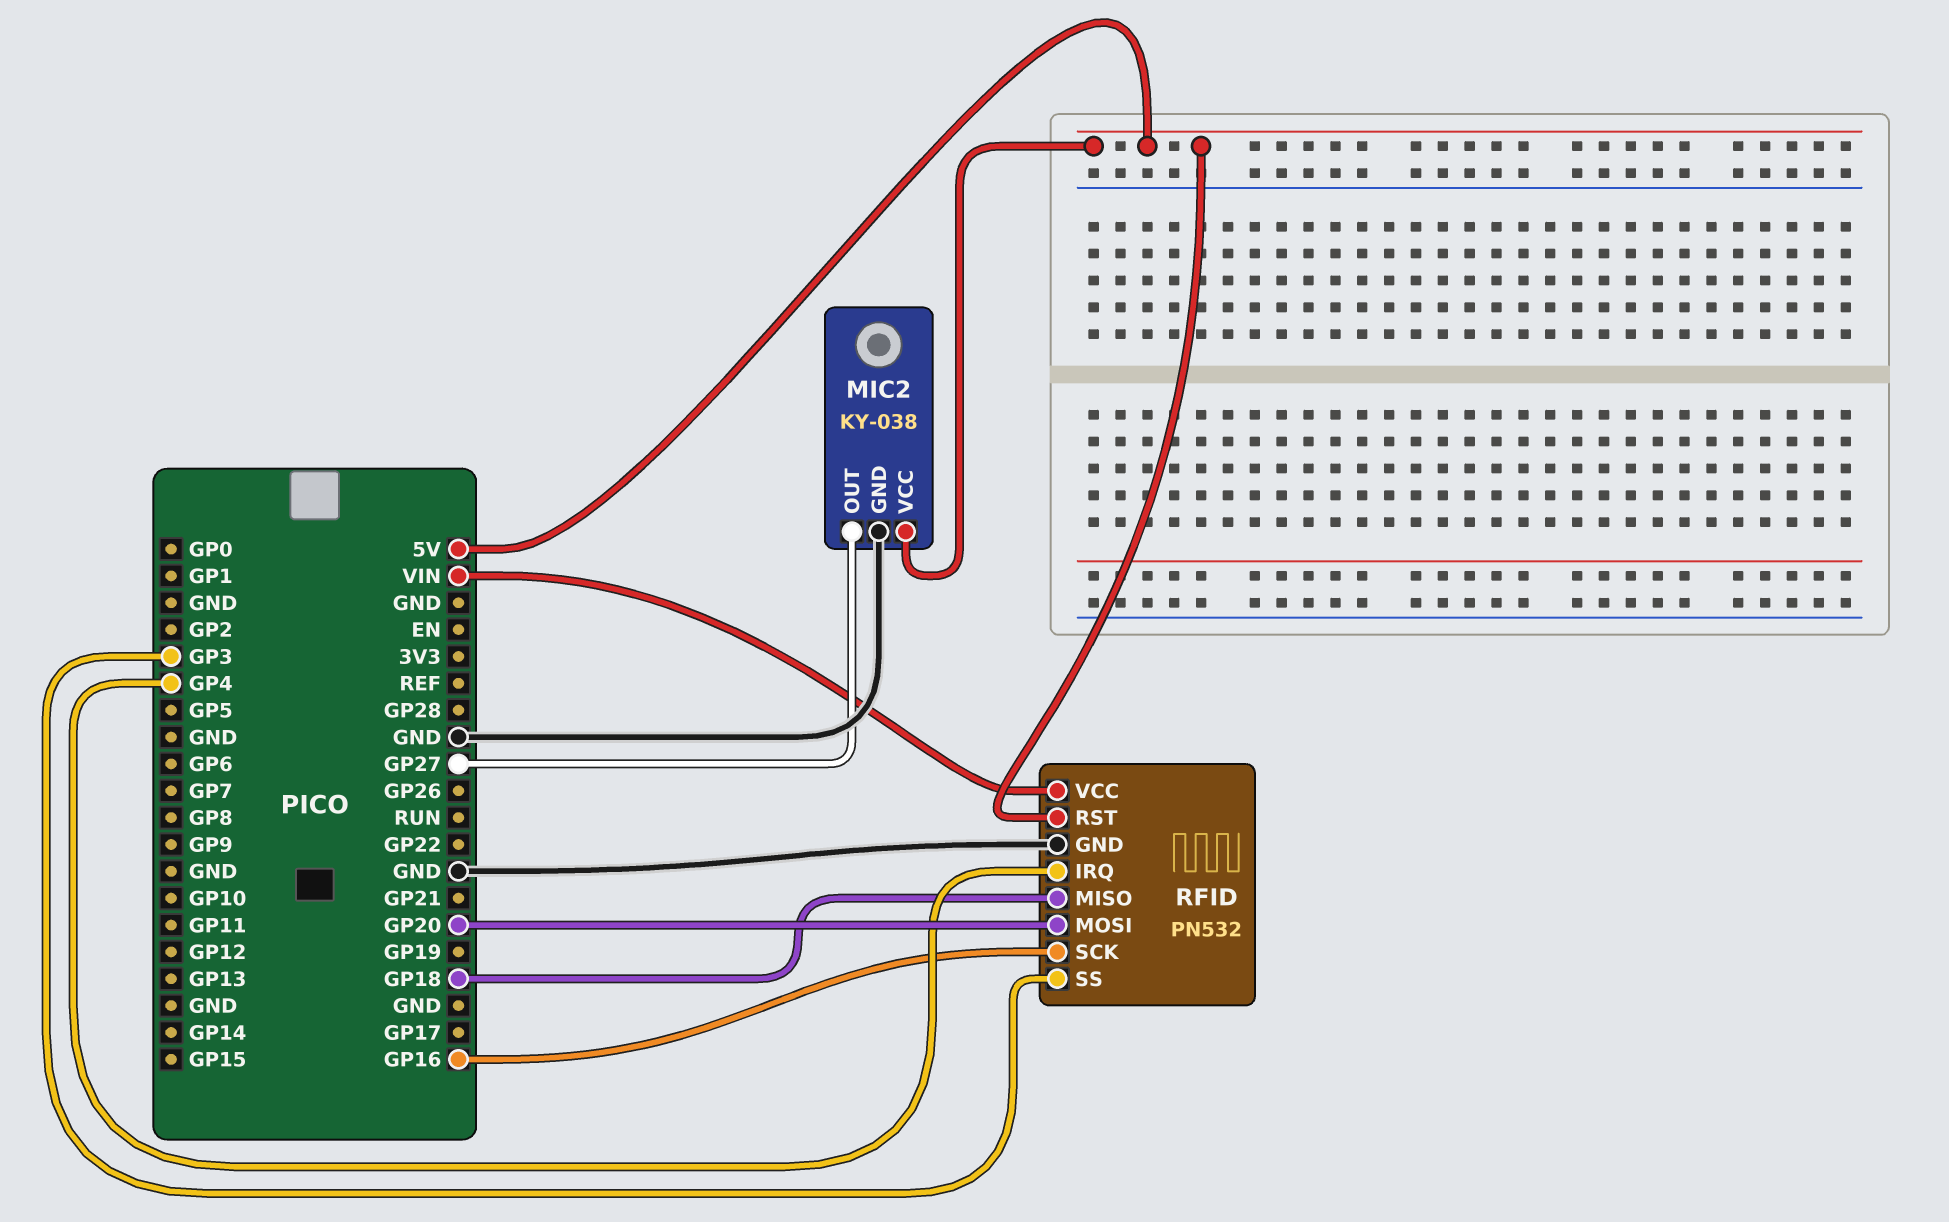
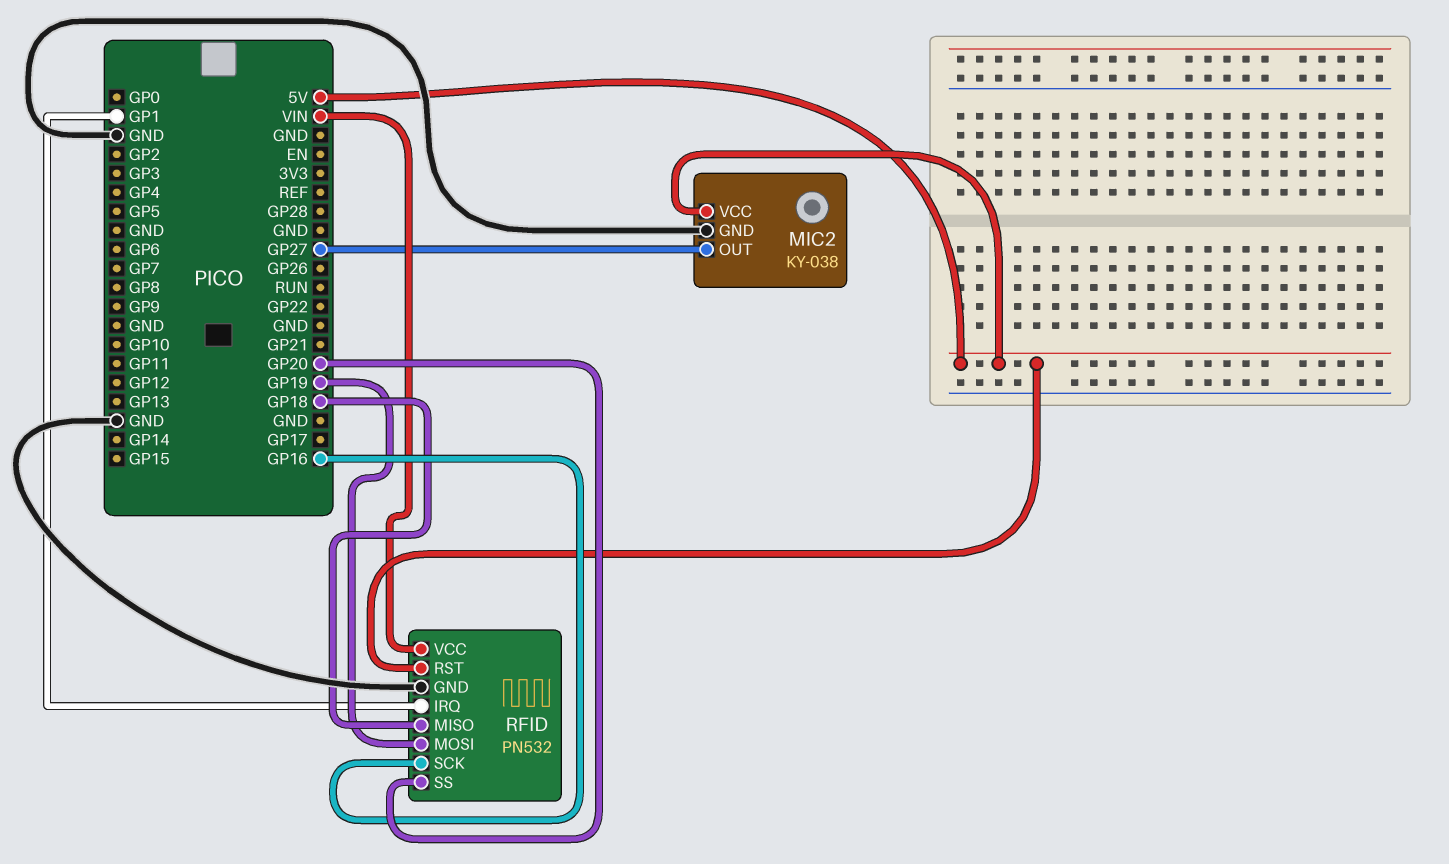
RFID pin IRQ: GP4 -> GP1
RFID pin MOSI: GP20 -> GP19
RFID pin SS: GP3 -> GP20

